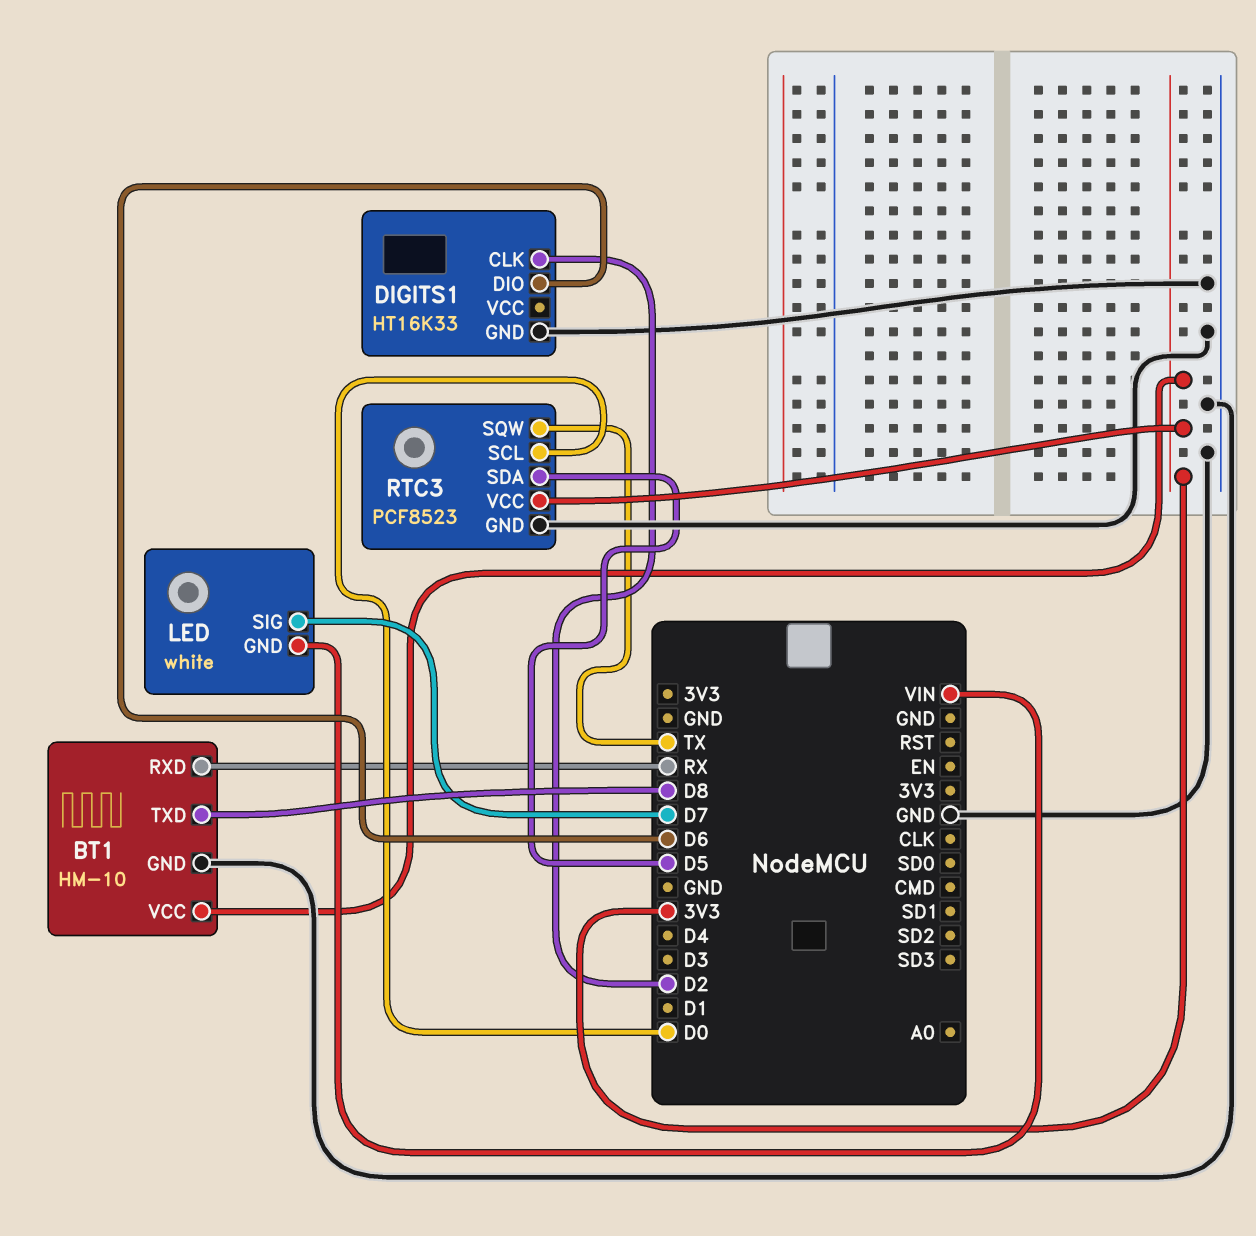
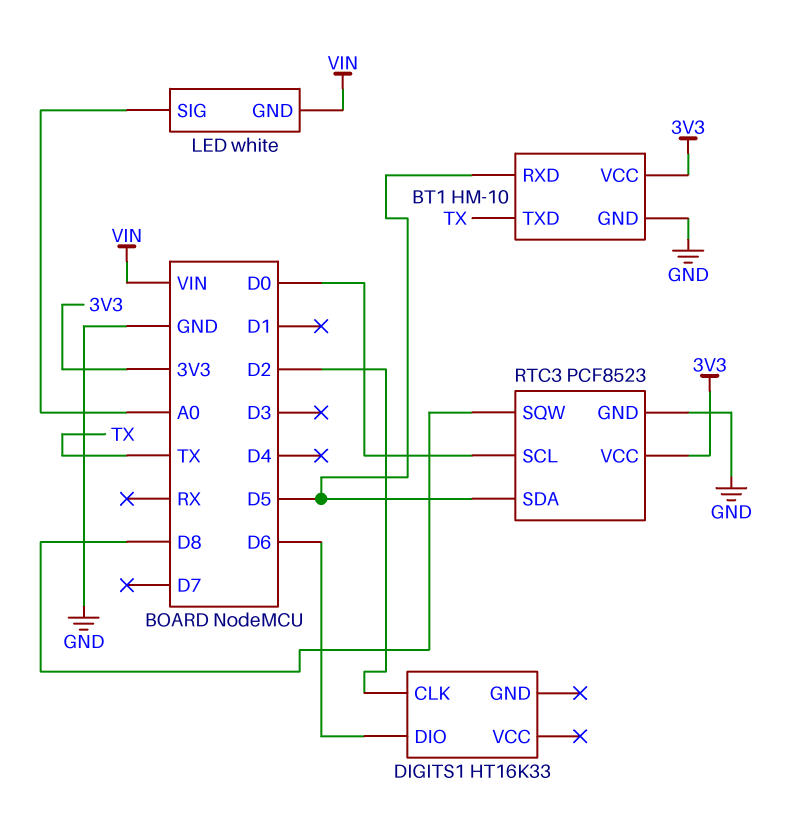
BT1 pin RXD: RX -> D5
BT1 pin TXD: D8 -> TX
DIGITS1 pin GND: GND -> none
LED pin SIG: D7 -> A0
RTC3 pin SQW: TX -> D8

